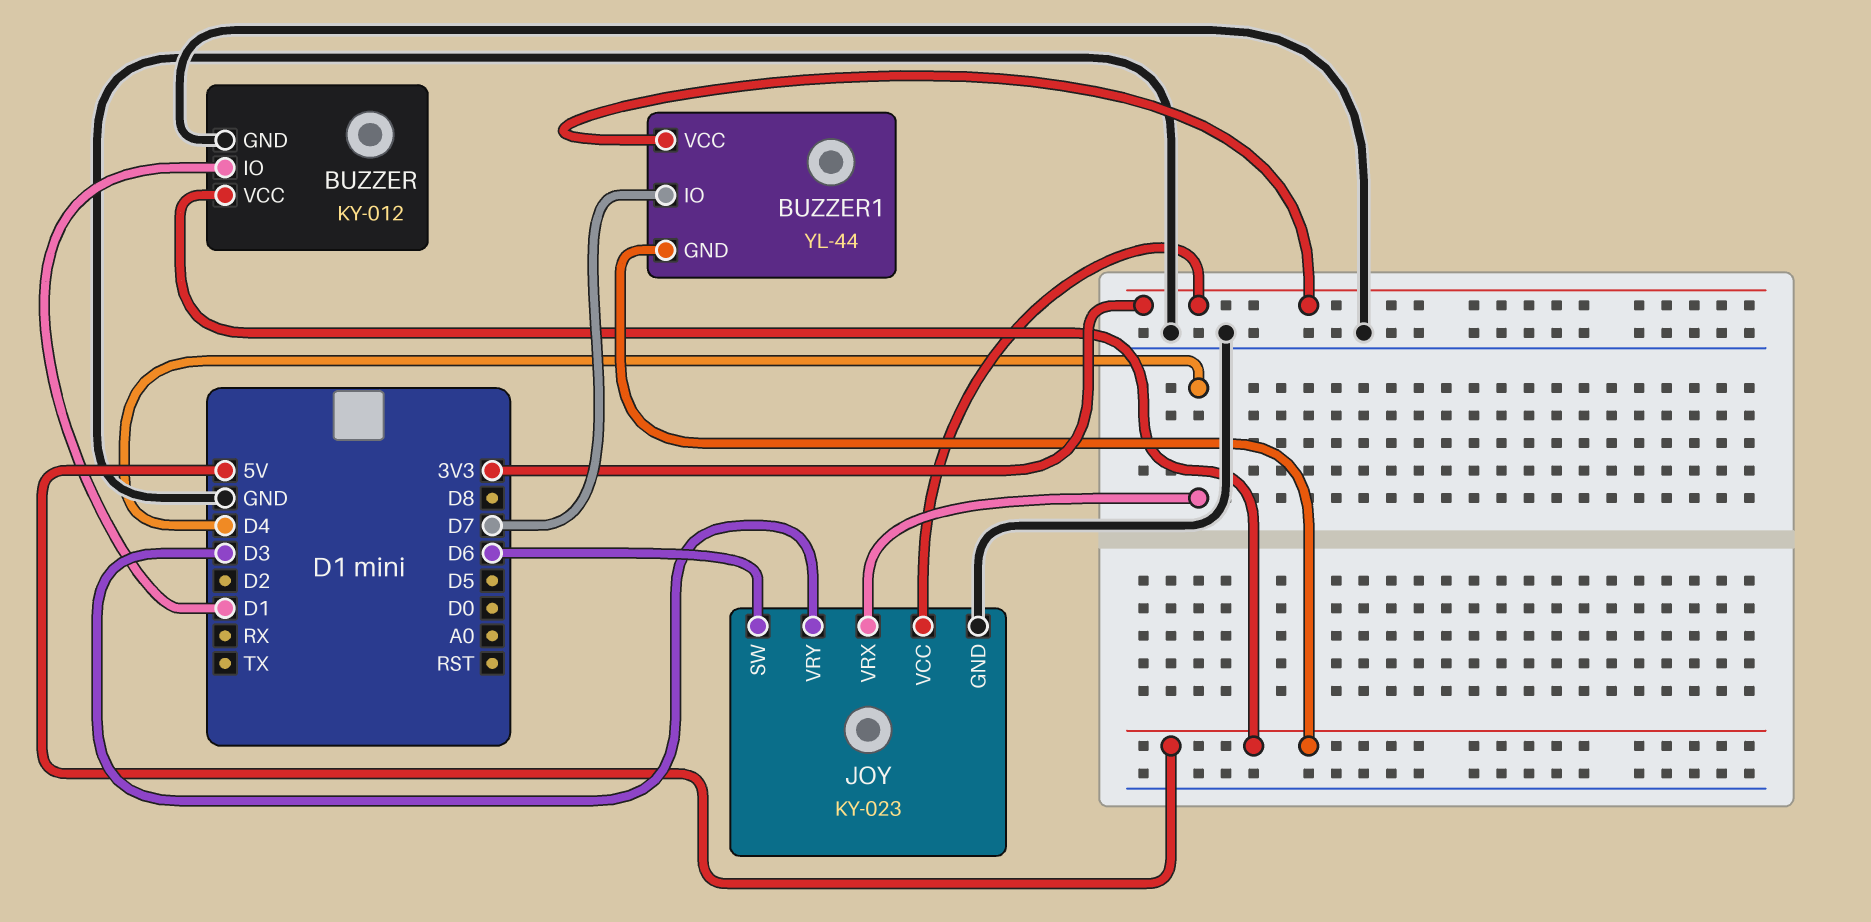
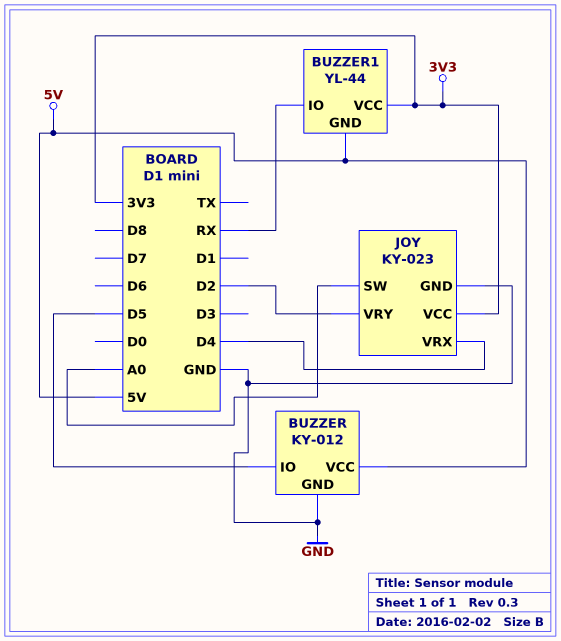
BUZZER pin IO: D1 -> D5
BUZZER1 pin IO: D7 -> RX
JOY pin SW: D6 -> A0
JOY pin VRY: D3 -> D2

